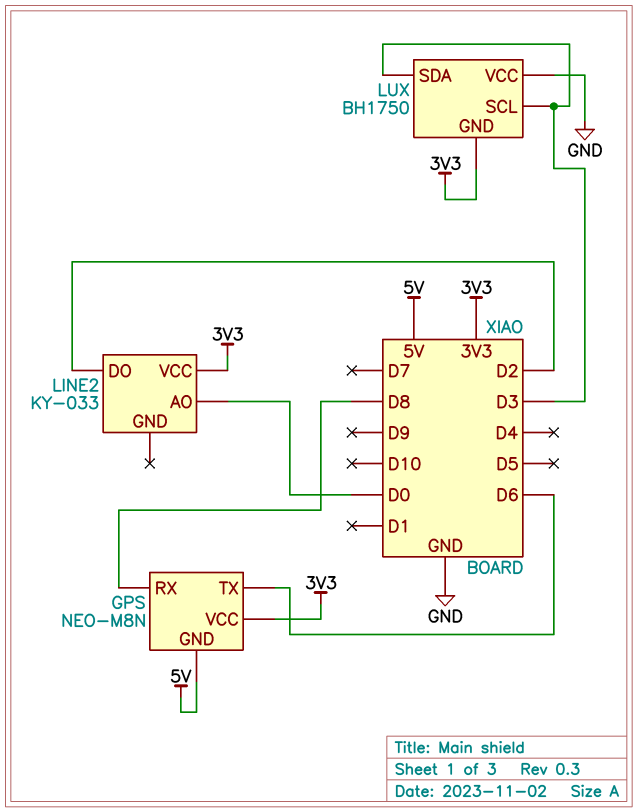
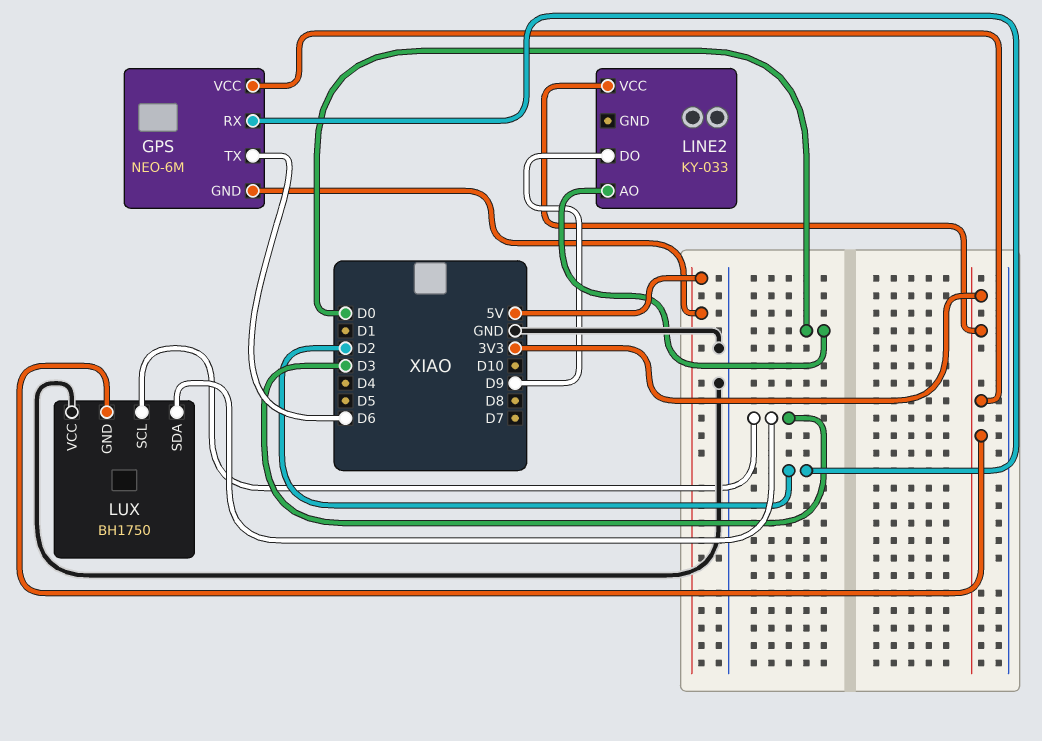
GPS: NEO-M8N -> NEO-6M
GPS pin RX: D8 -> D2
LINE2 pin DO: D2 -> D9

